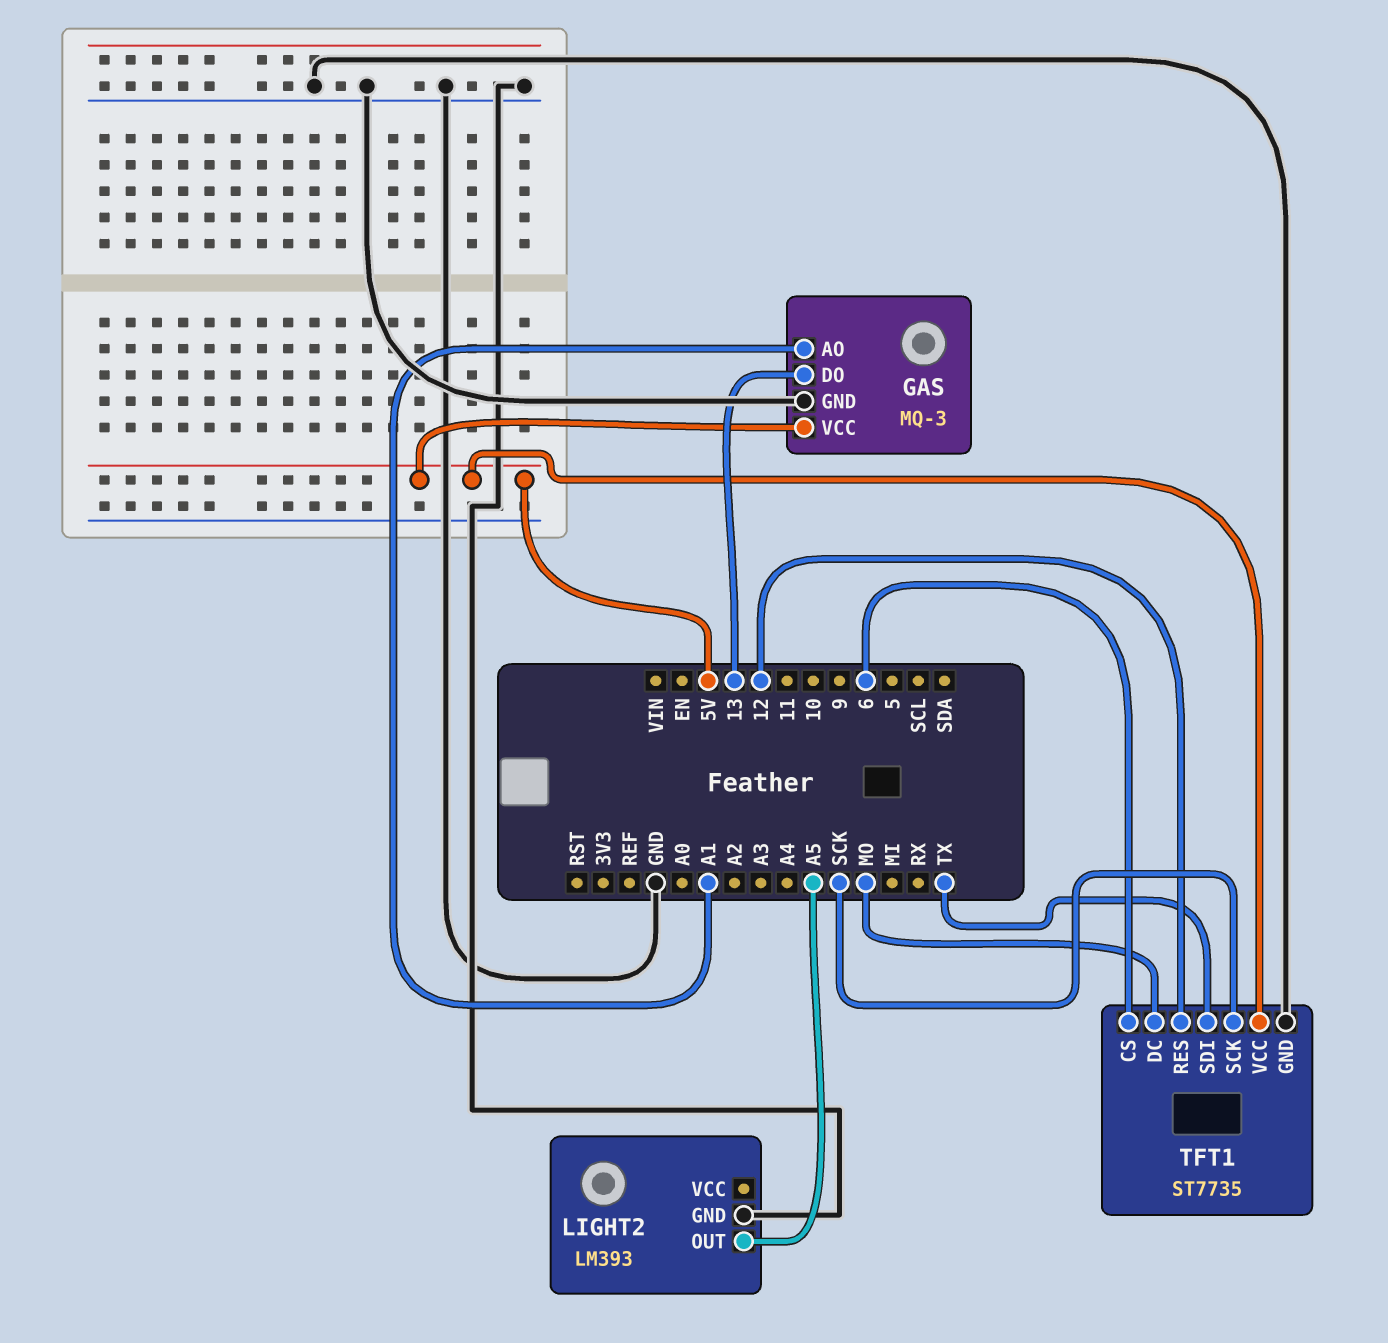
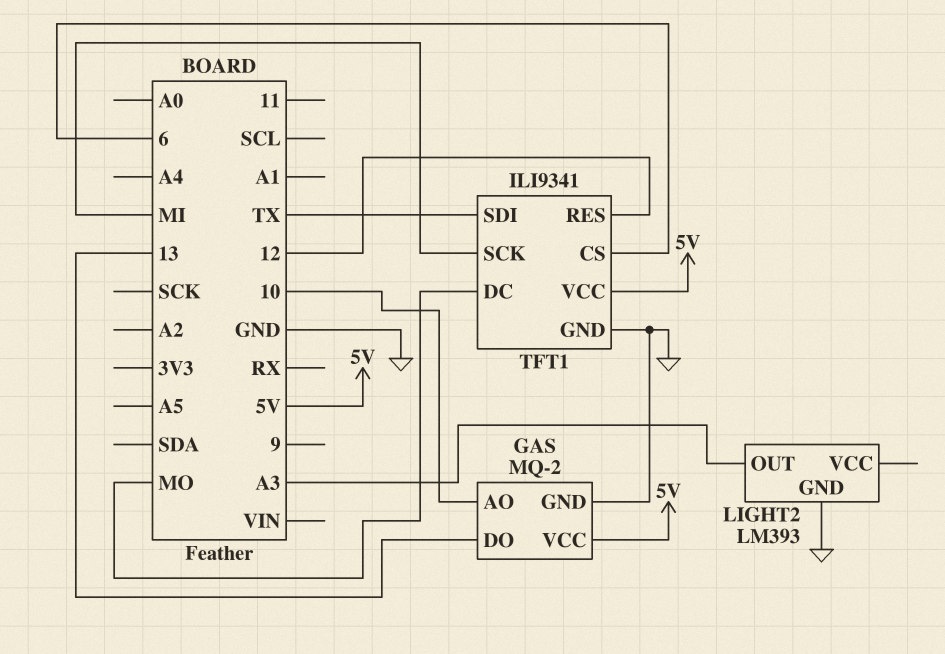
GAS: MQ-3 -> MQ-2
GAS pin AO: A1 -> 10
LIGHT2 pin OUT: A5 -> A3
TFT1: ST7735 -> ILI9341
TFT1 pin SCK: SCK -> MI

